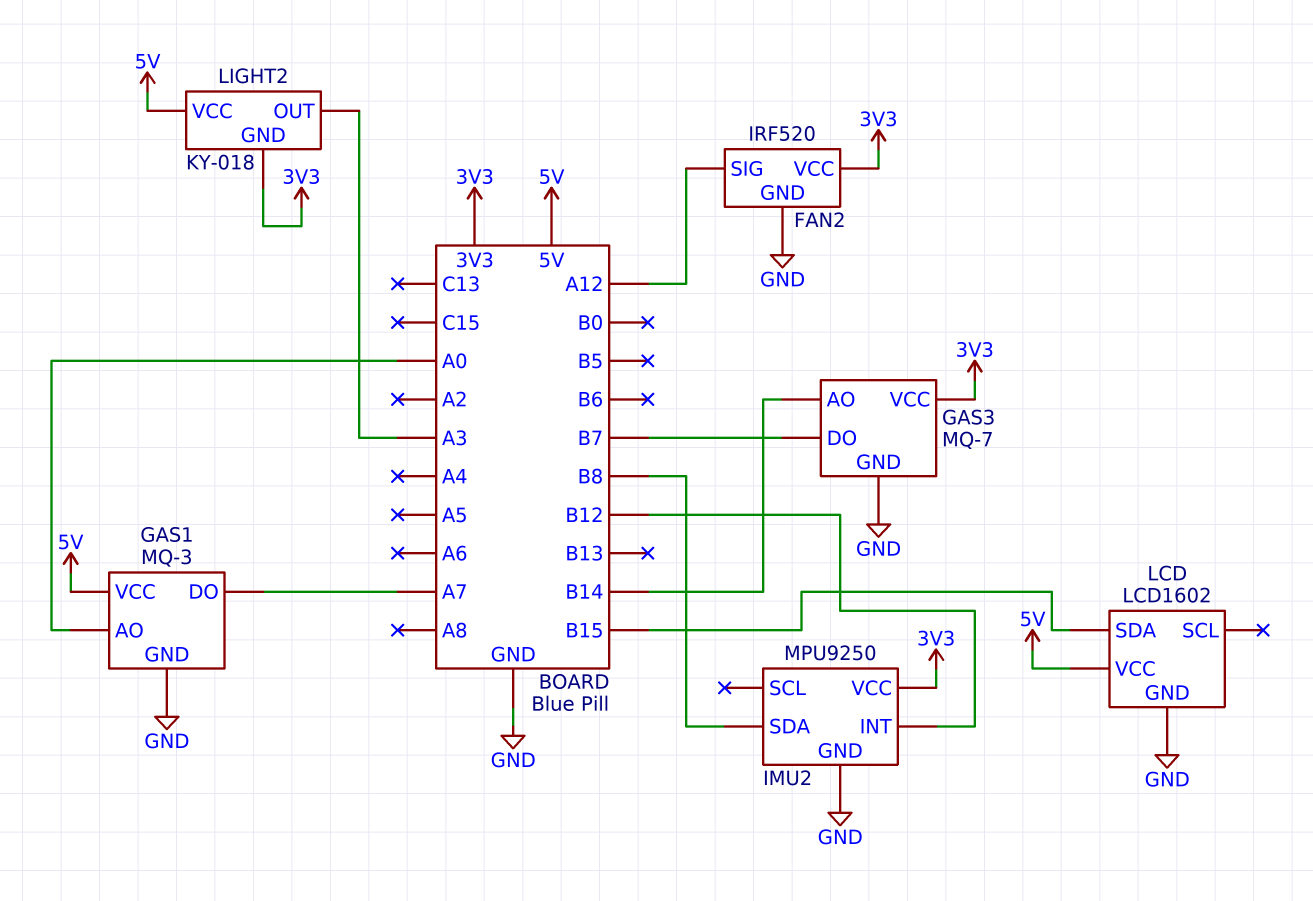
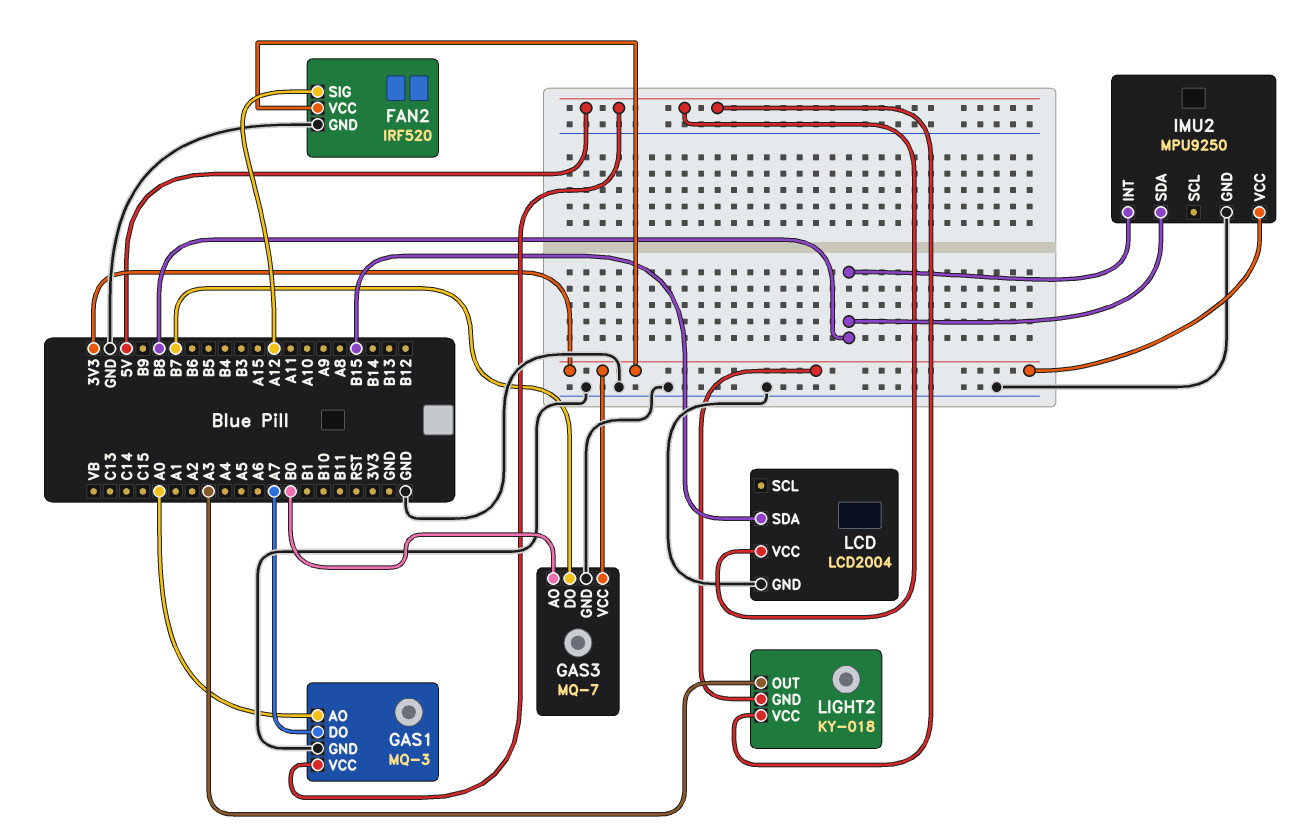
GAS3 pin AO: B14 -> B0
IMU2 pin INT: B12 -> B8
LCD: LCD1602 -> LCD2004

